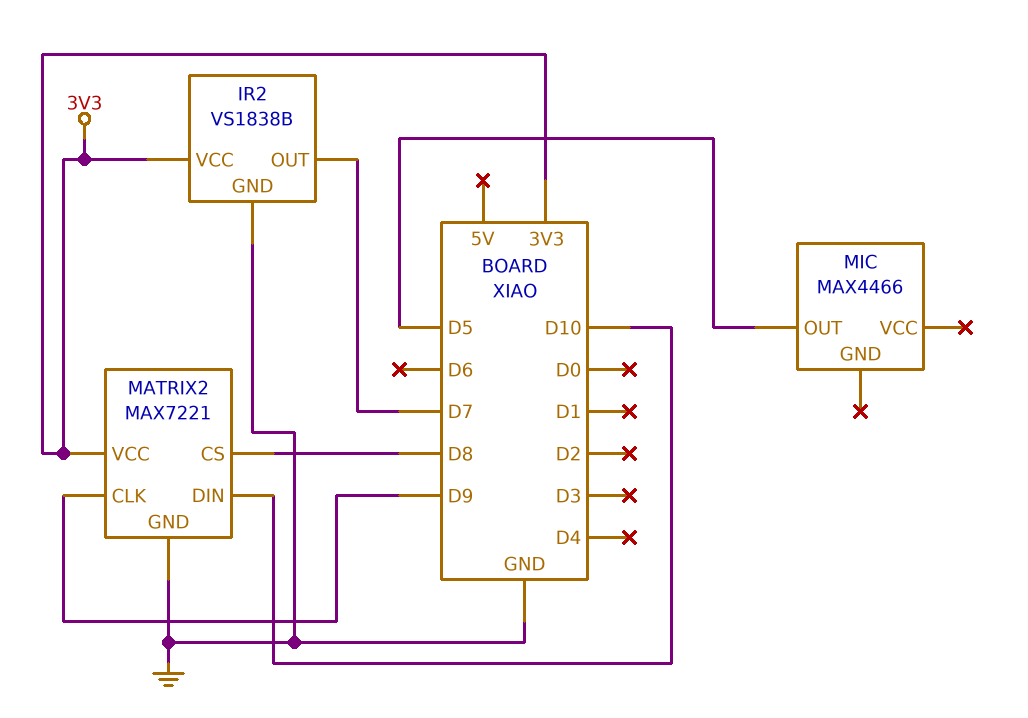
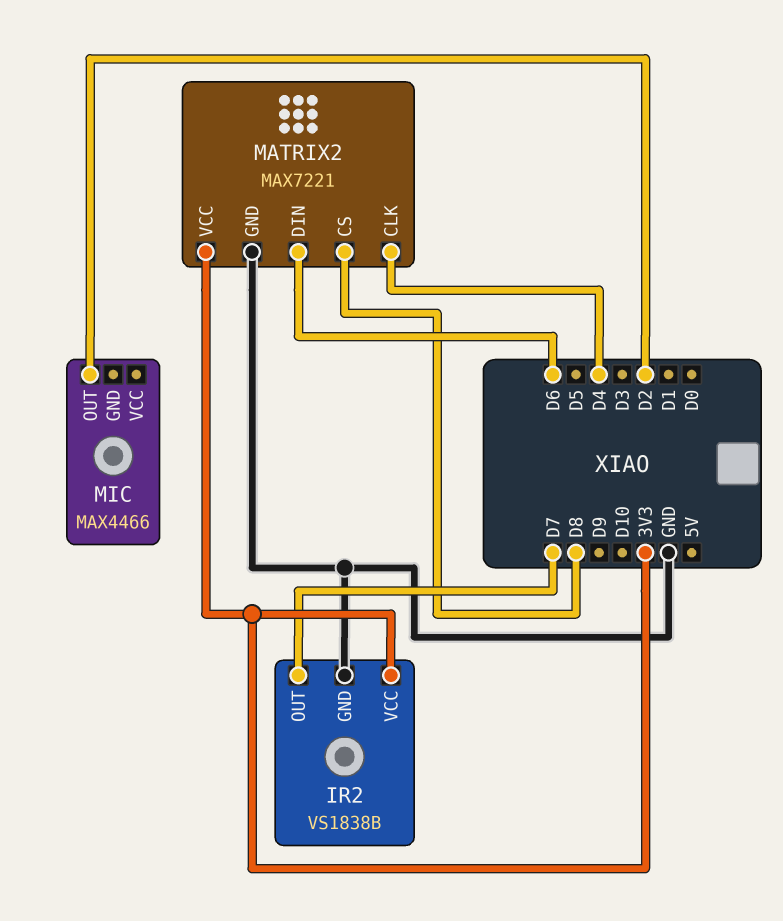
MATRIX2 pin CLK: D9 -> D4
MATRIX2 pin DIN: D10 -> D6
MIC pin OUT: D5 -> D2

